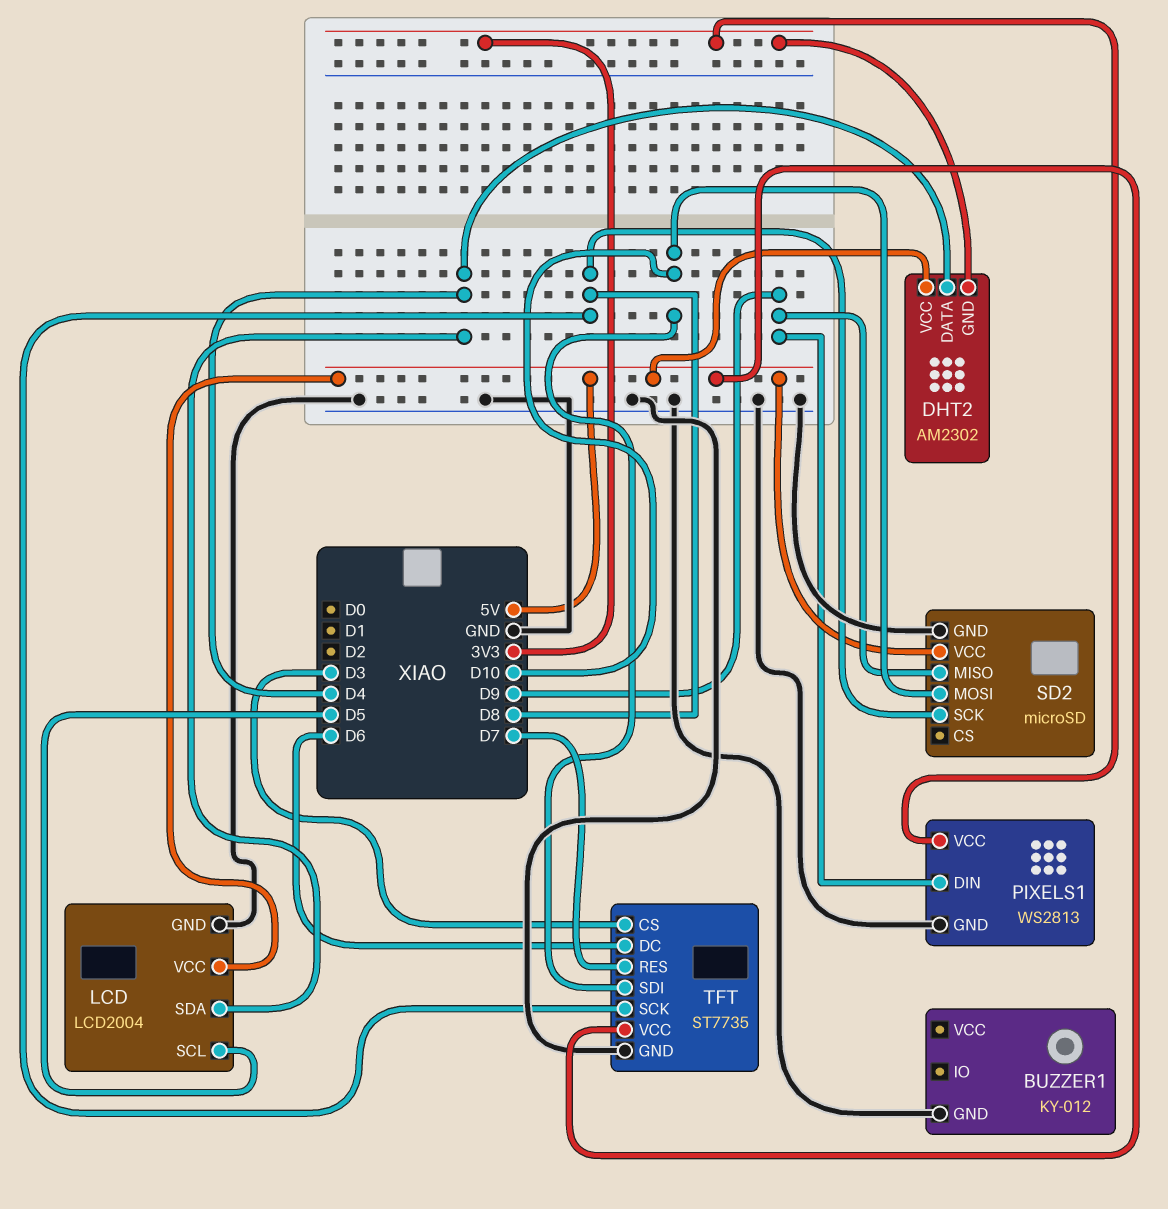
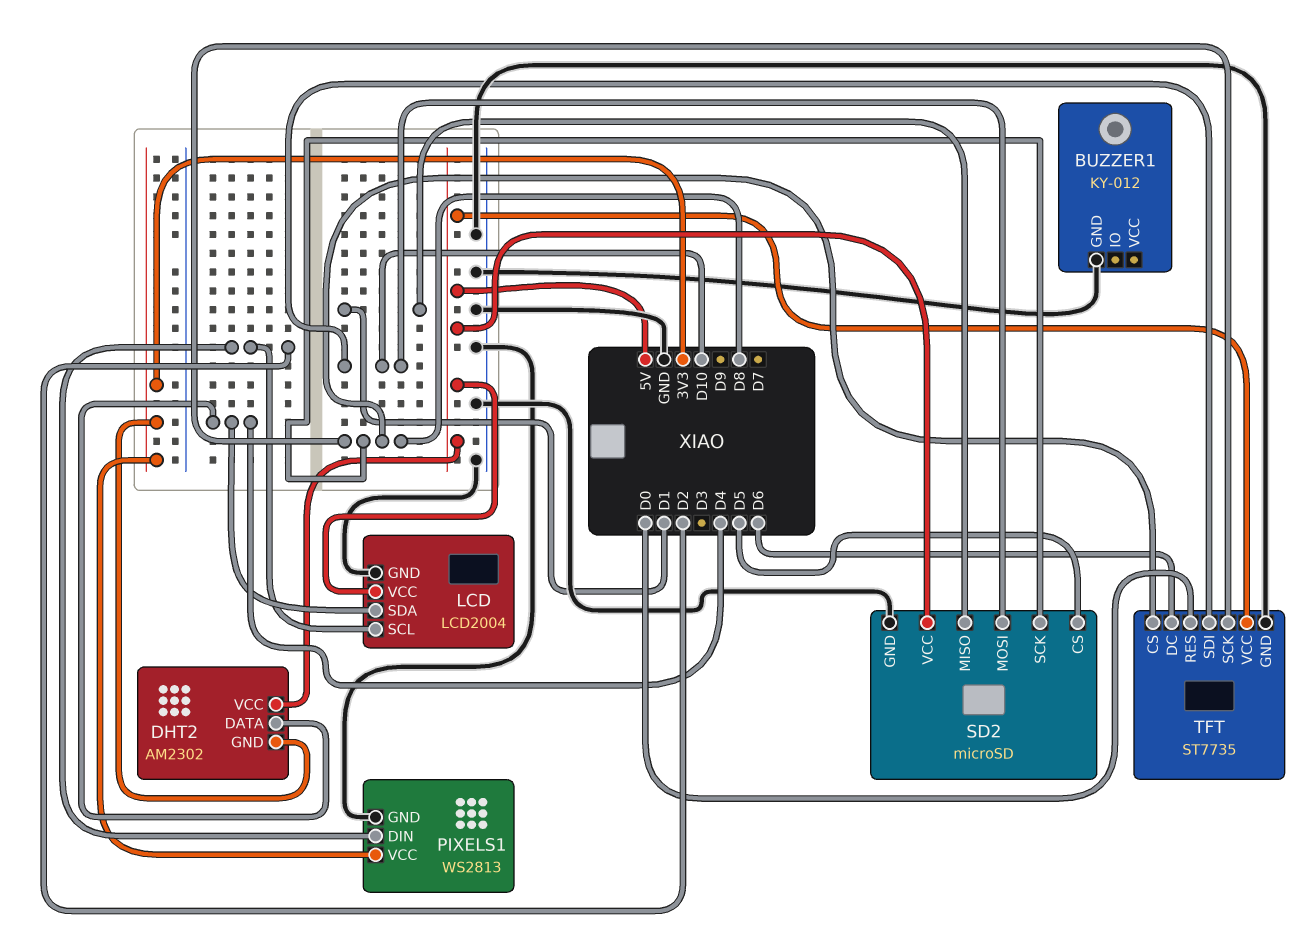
LCD pin SCL: D5 -> D2
PIXELS1 pin DIN: D9 -> D2
SD2 pin CS: none -> D5
SD2 pin MISO: D9 -> D1
TFT pin CS: D3 -> D8
TFT pin RES: D7 -> D0

